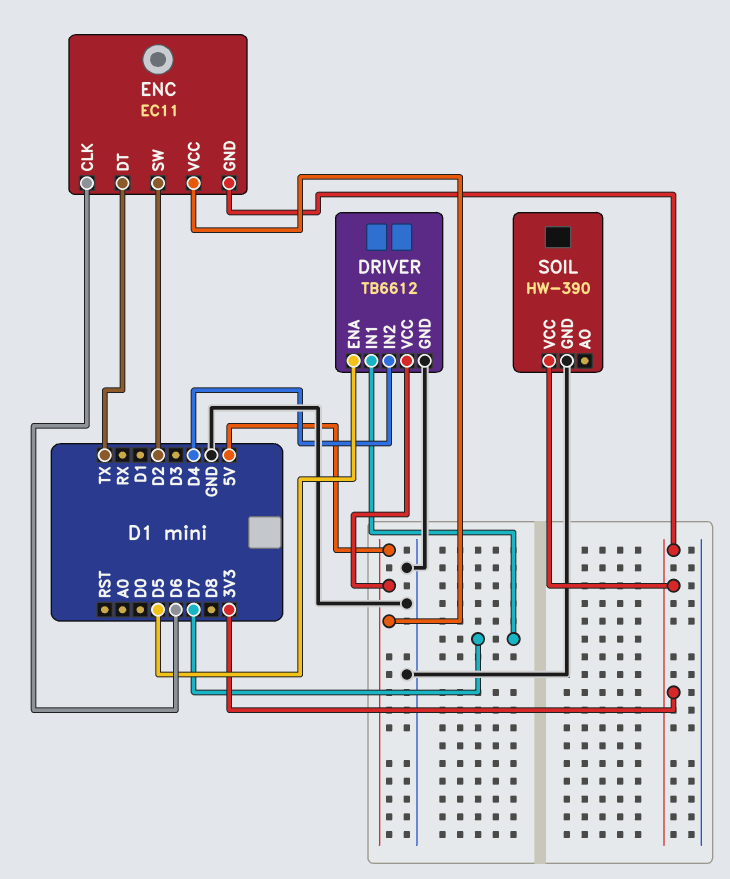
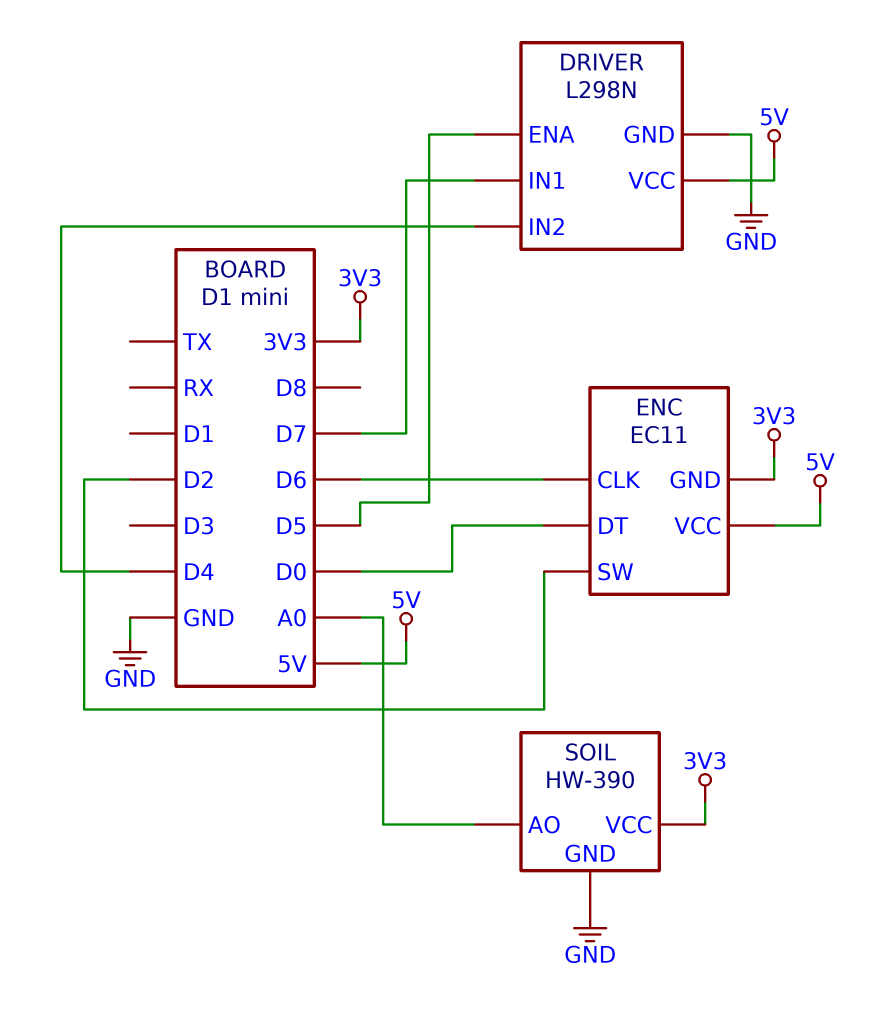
DRIVER: TB6612 -> L298N
ENC pin DT: TX -> D0
SOIL pin AO: none -> A0

